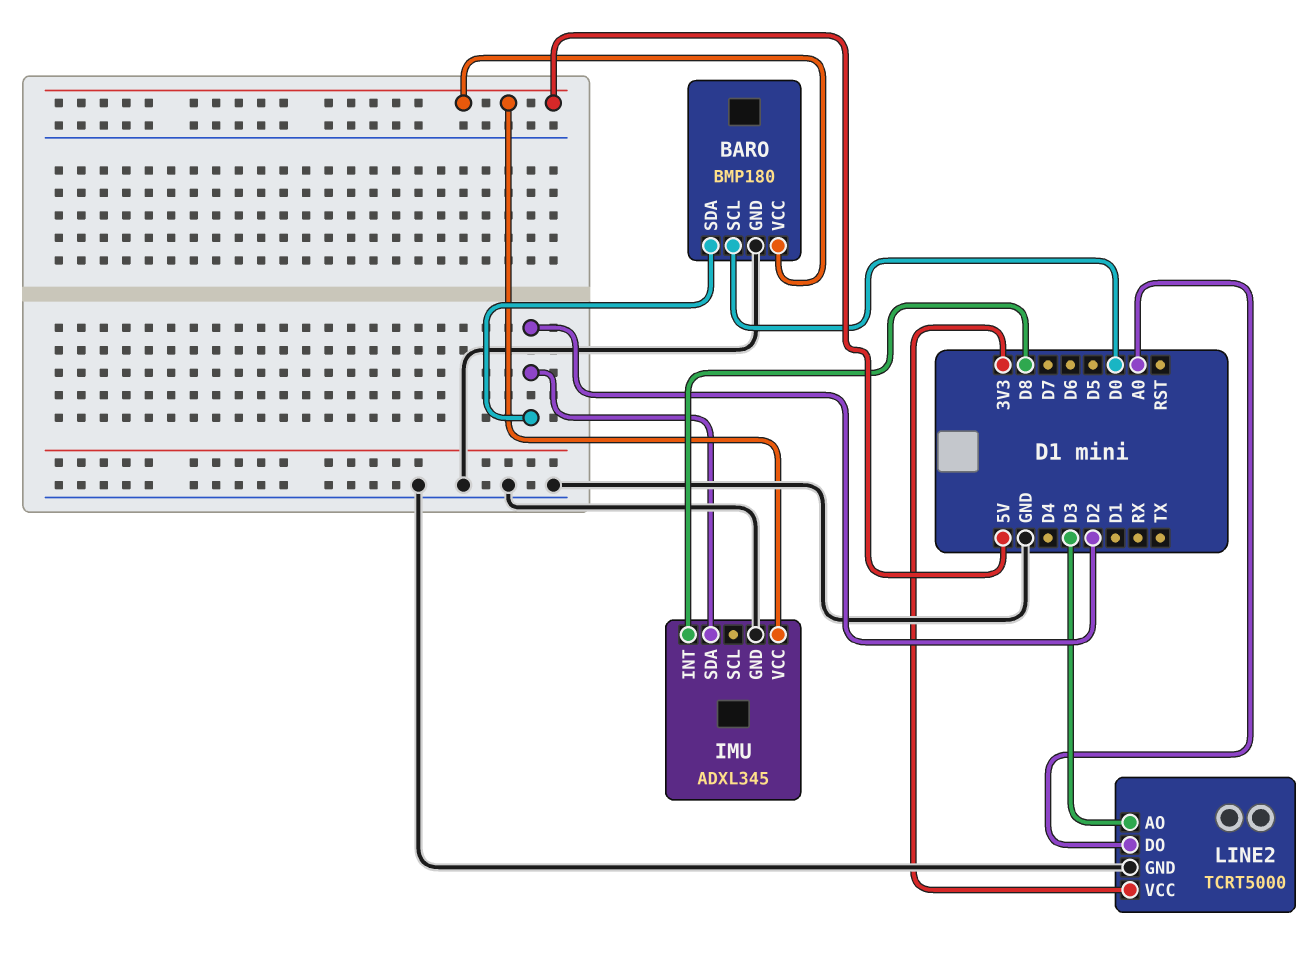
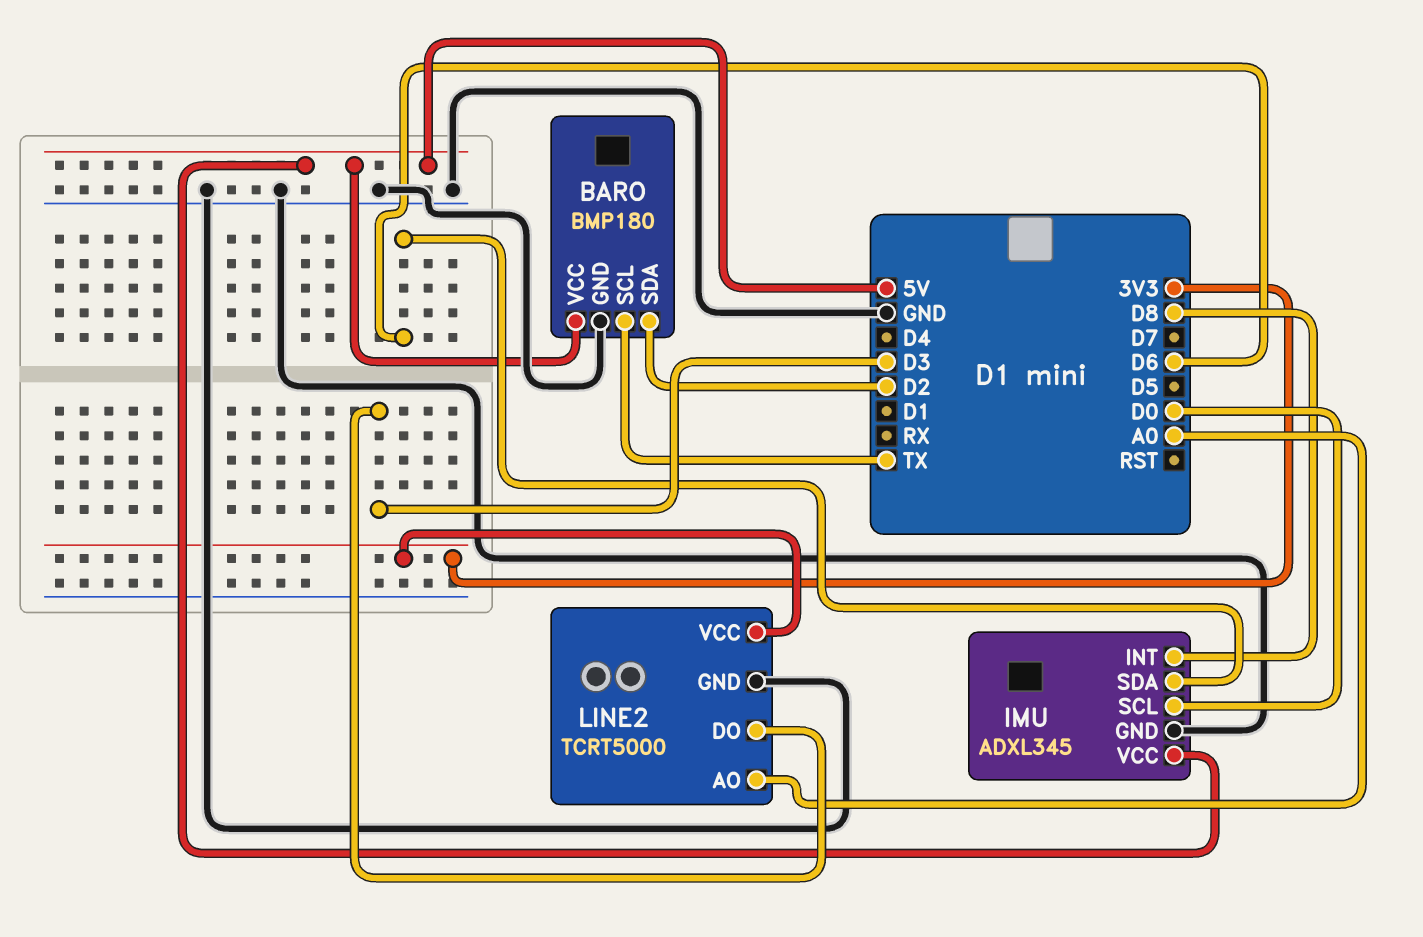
BARO pin SCL: D0 -> TX
IMU pin SCL: none -> D0
IMU pin SDA: D2 -> D6
LINE2 pin AO: D3 -> A0
LINE2 pin DO: A0 -> D3

